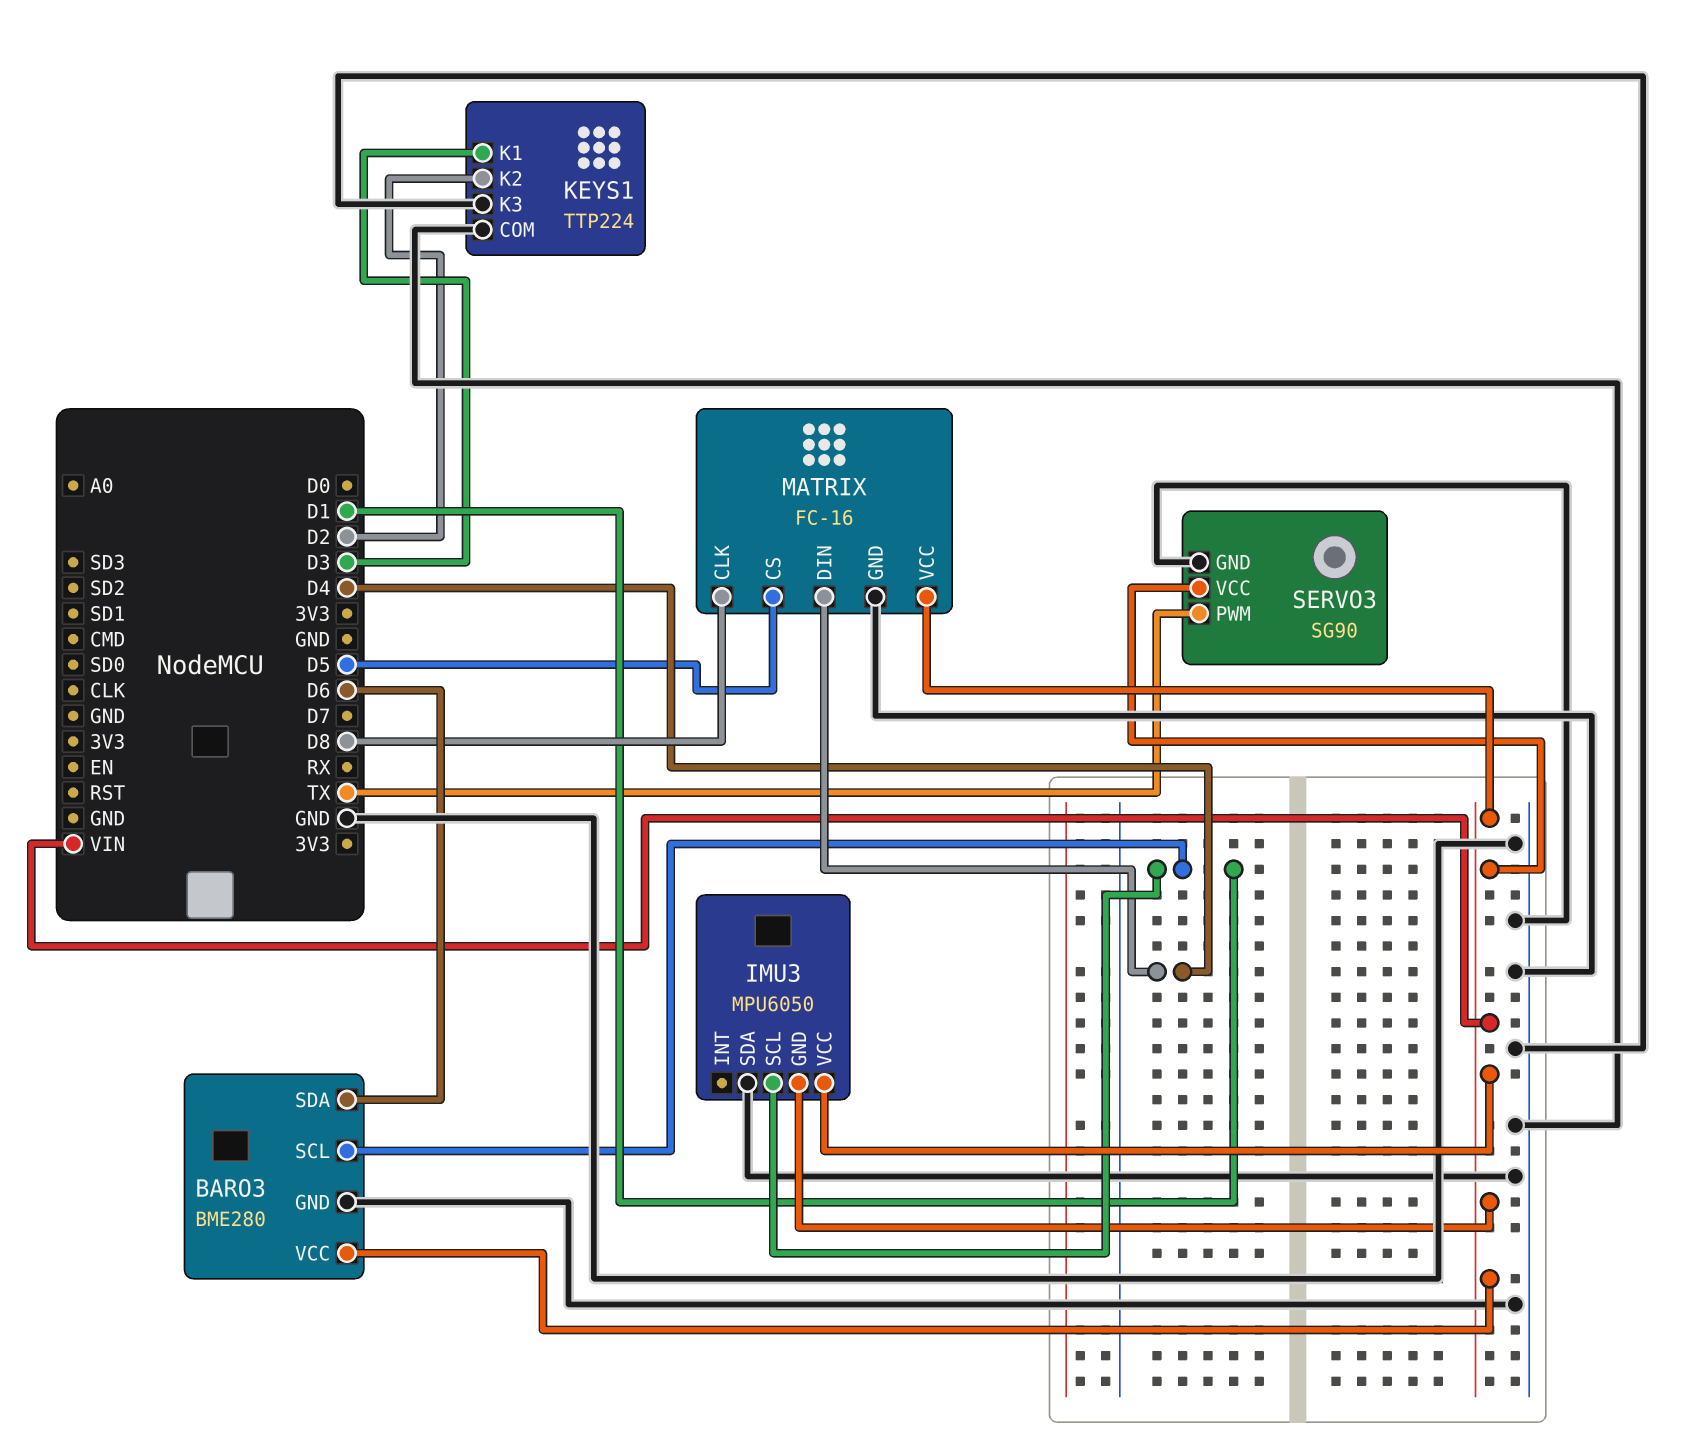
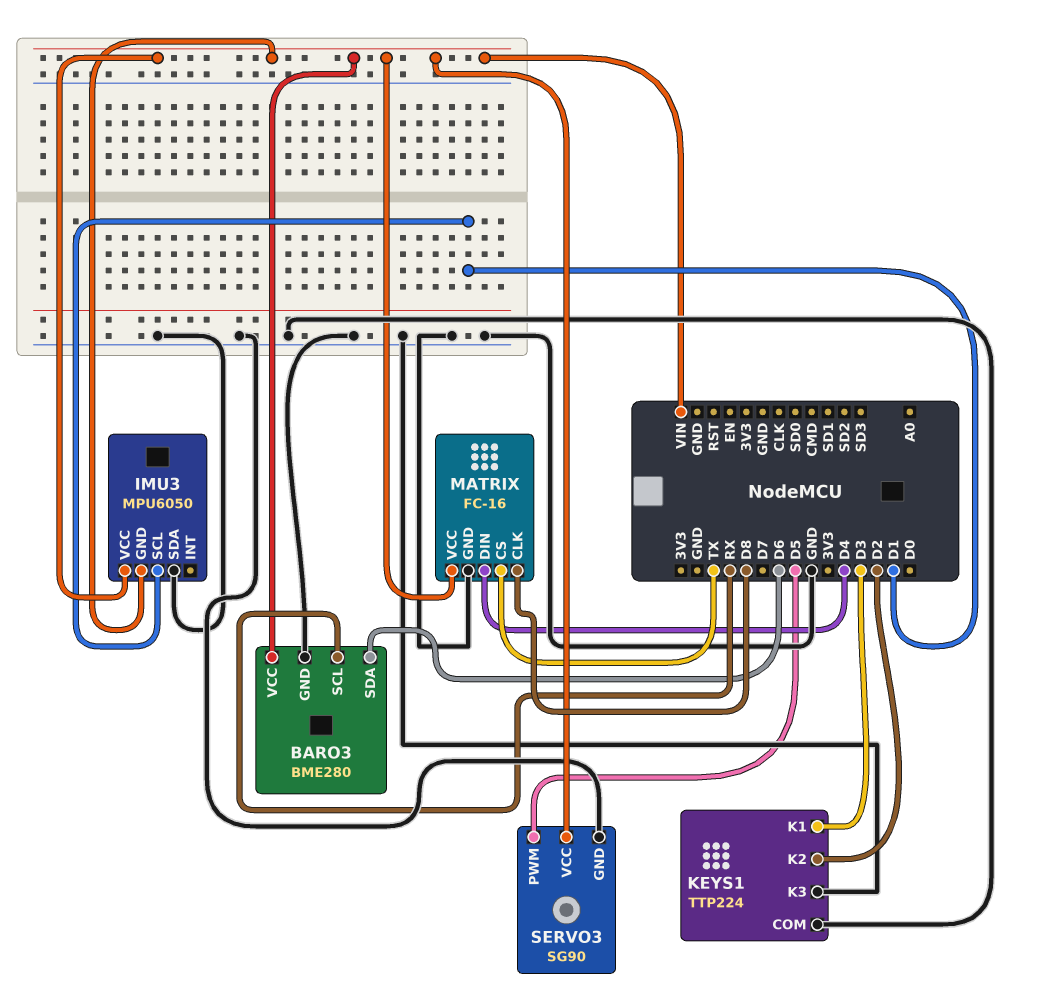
BARO3 pin SCL: D1 -> RX
MATRIX pin CS: D5 -> TX
SERVO3 pin PWM: TX -> D5

